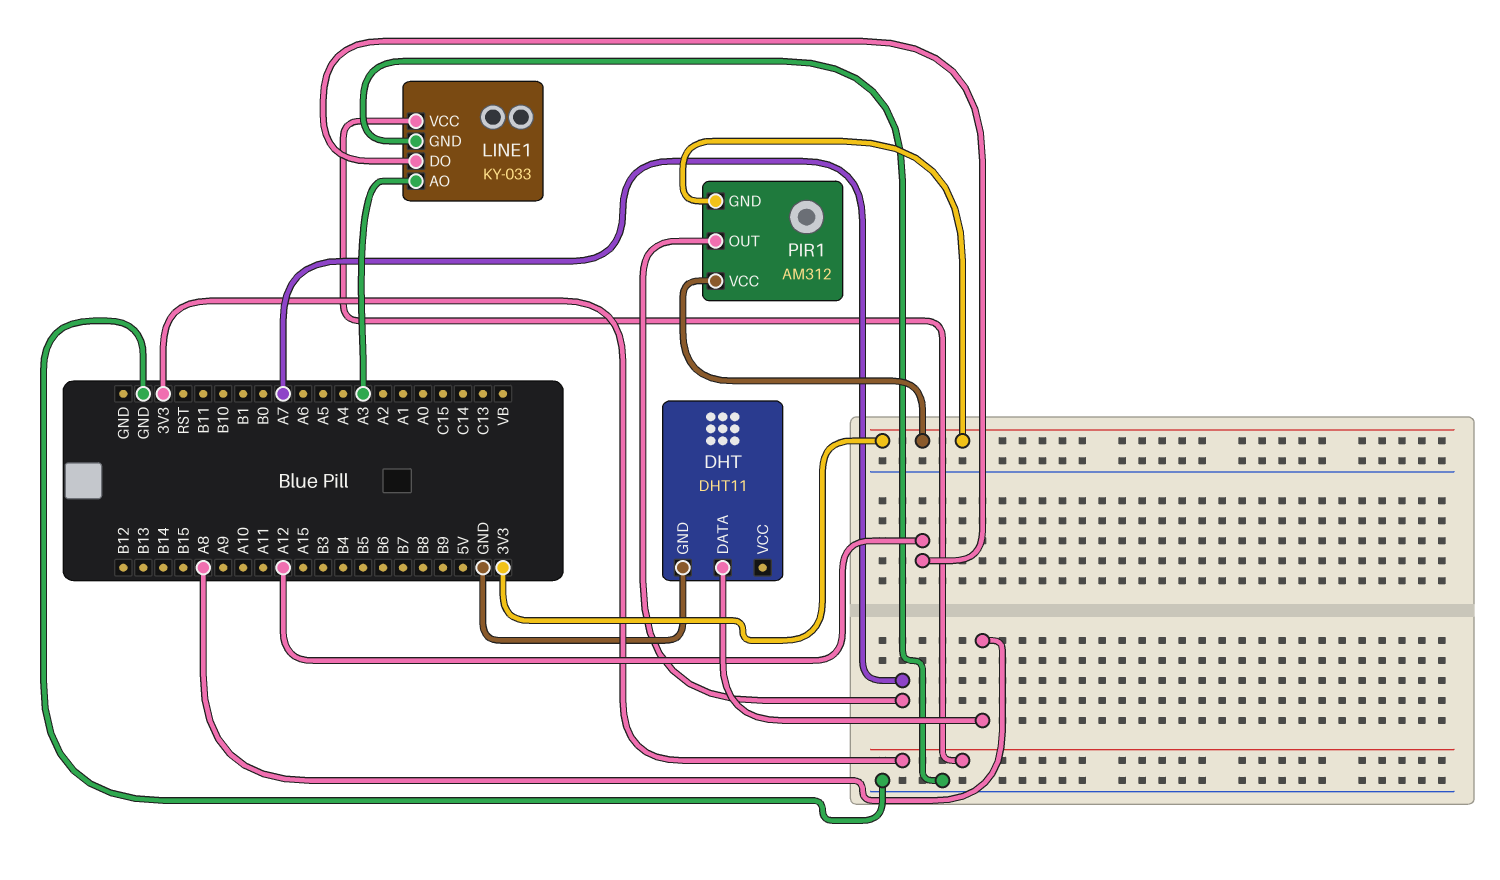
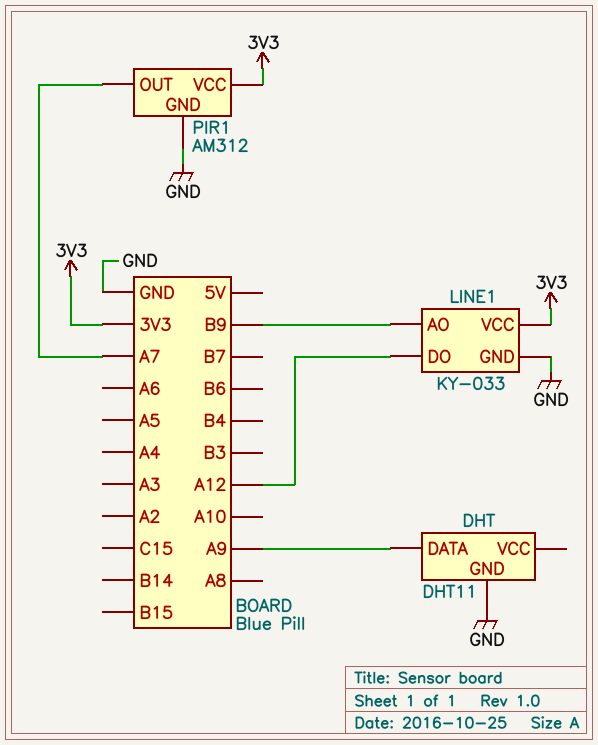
DHT pin DATA: A8 -> A9
LINE1 pin AO: A3 -> B9
PIR1 pin GND: 3V3 -> GND

